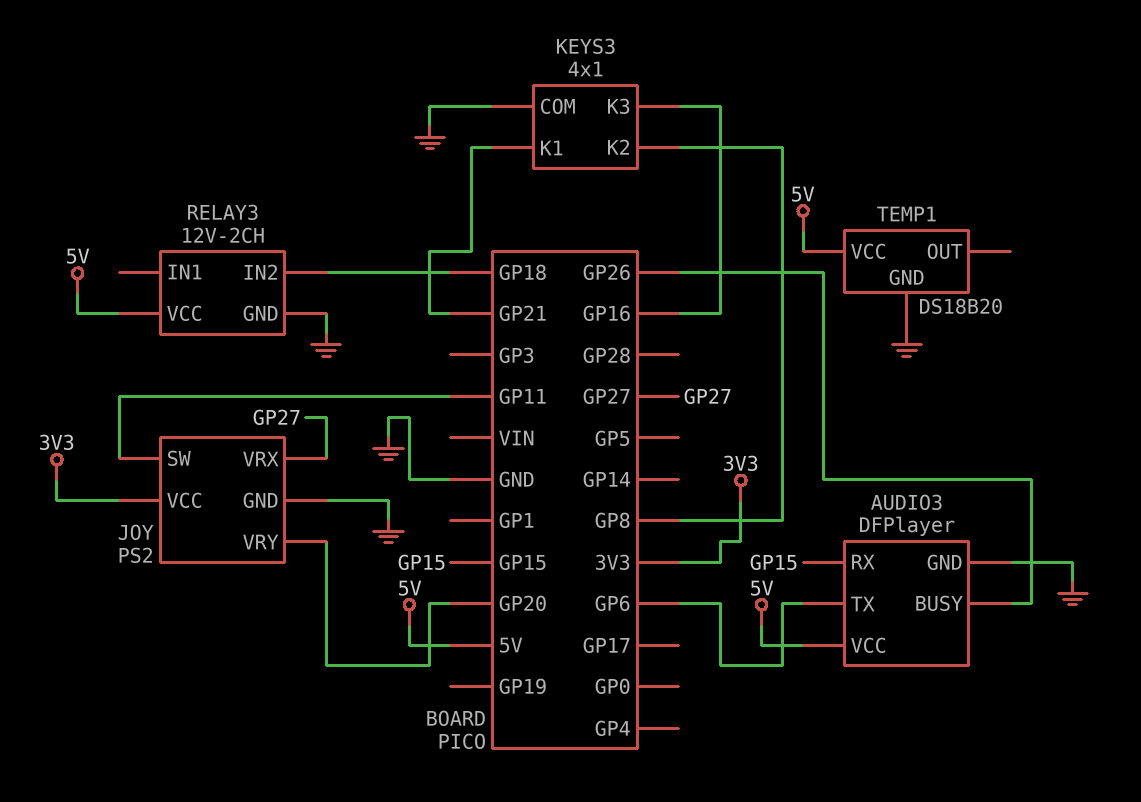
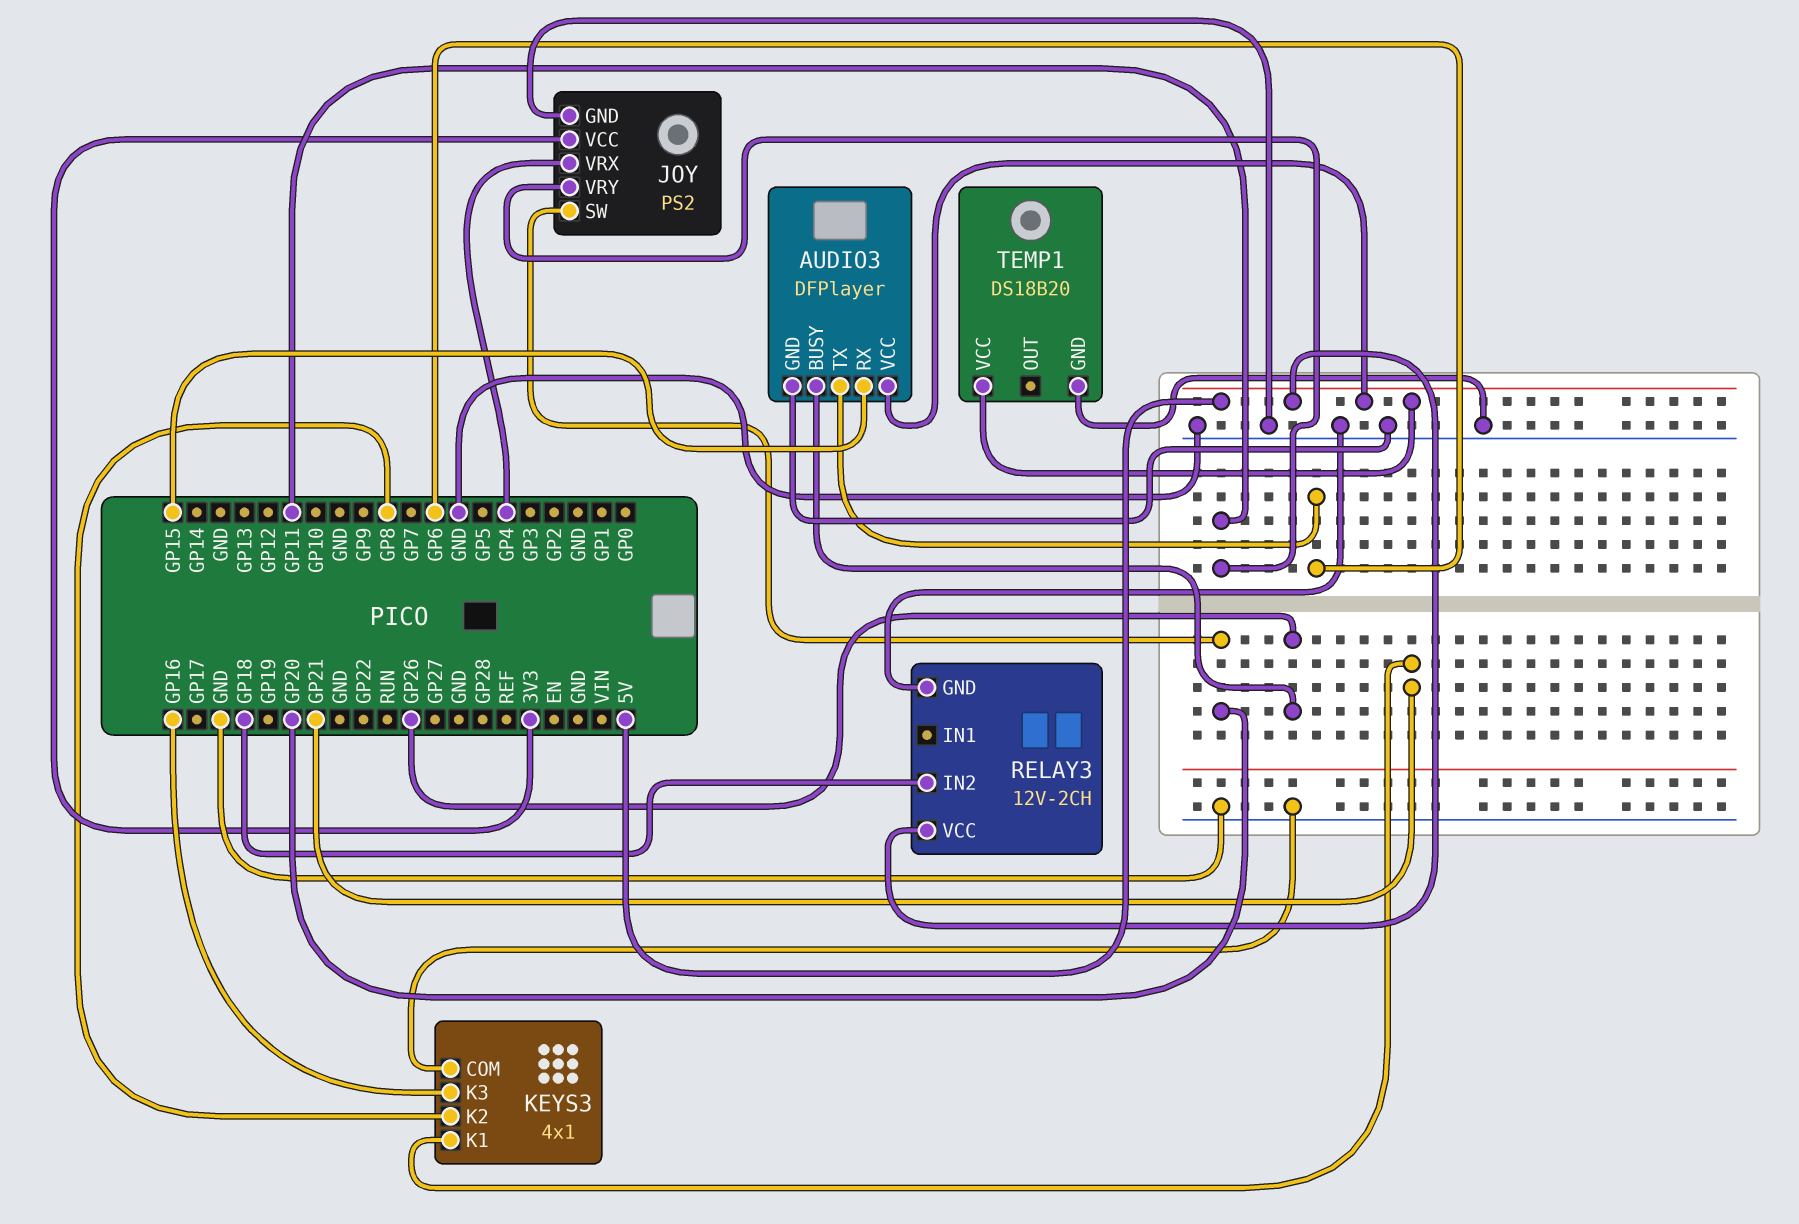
JOY pin SW: GP11 -> GP20
JOY pin VRX: GP27 -> GP4
JOY pin VRY: GP20 -> GP11

